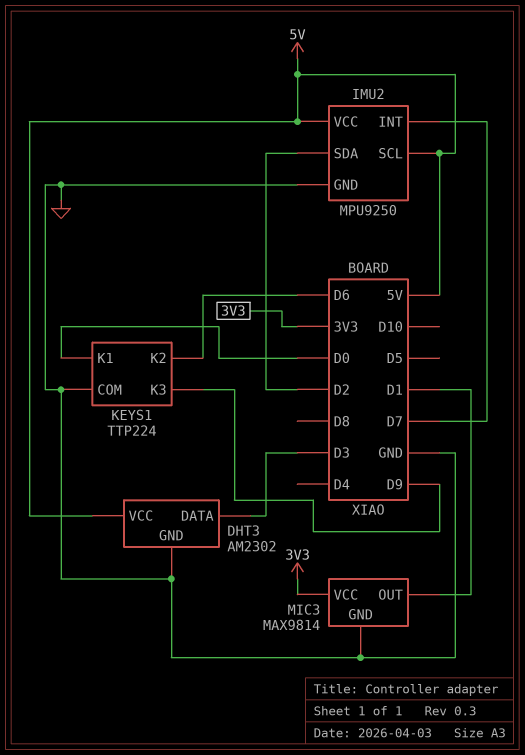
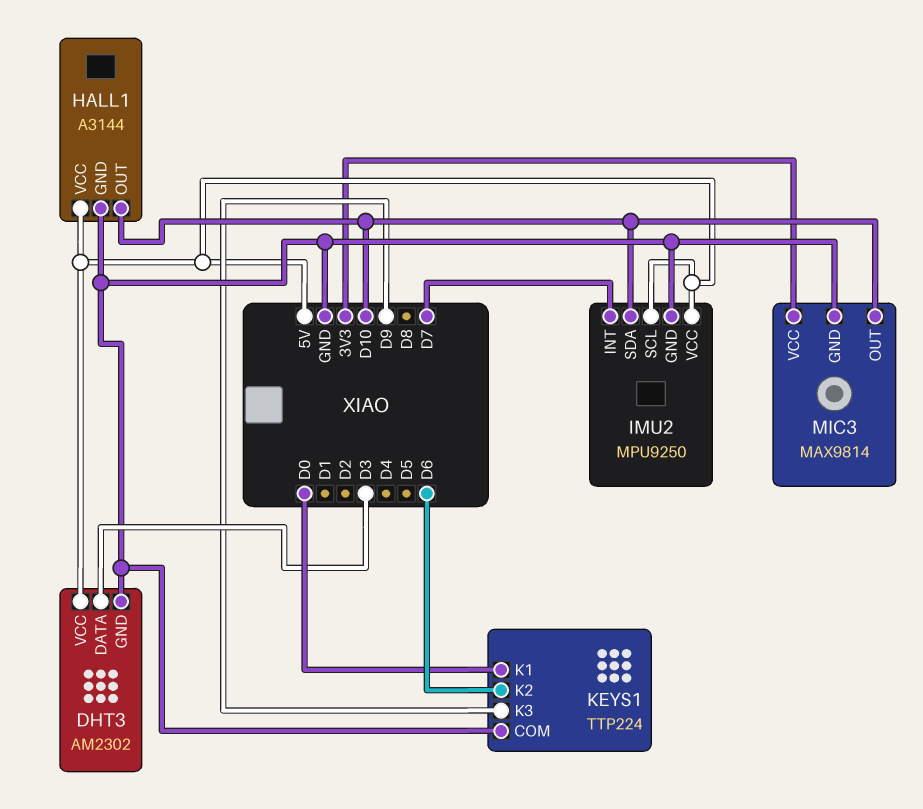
HALL1: none -> A3144
HALL1 pin GND: none -> GND
HALL1 pin OUT: none -> D10
HALL1 pin VCC: none -> 5V
IMU2 pin SDA: D2 -> D10
MIC3 pin OUT: D1 -> D10

